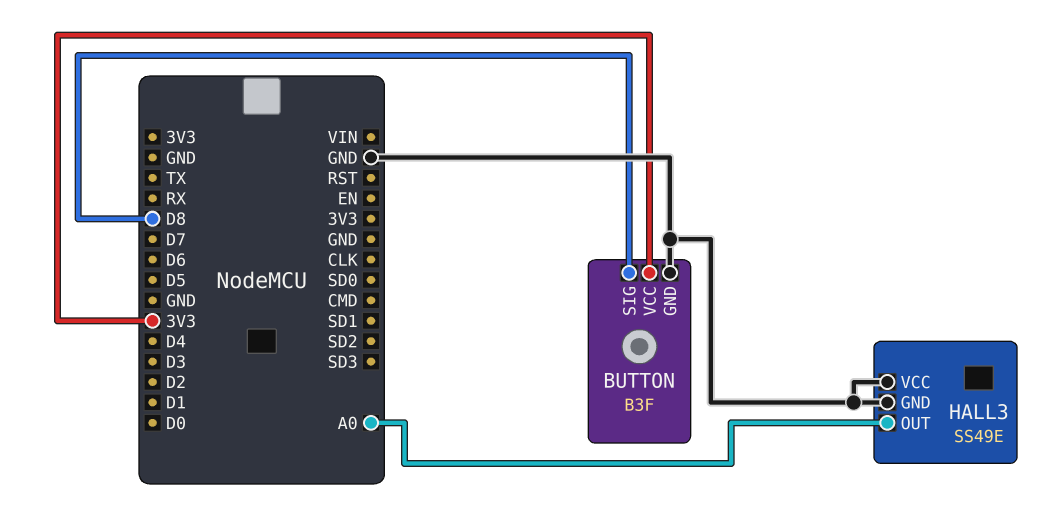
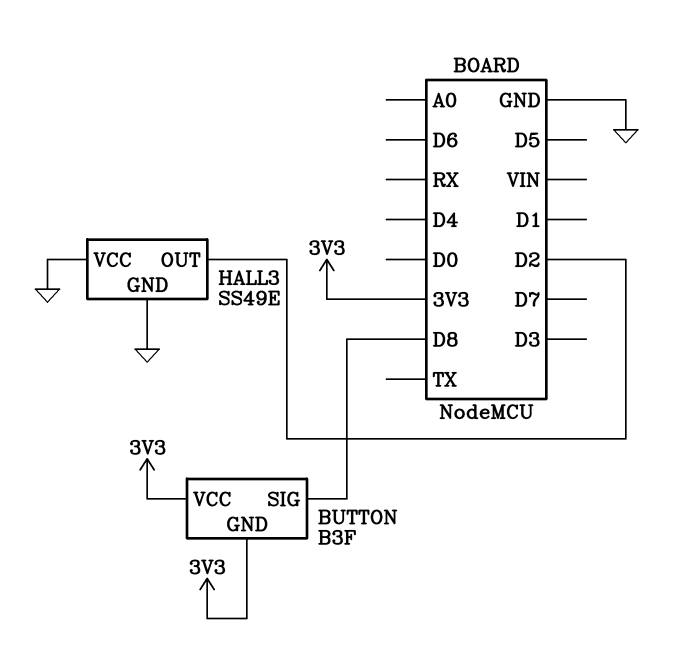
BUTTON pin GND: GND -> 3V3
HALL3 pin OUT: A0 -> D2

